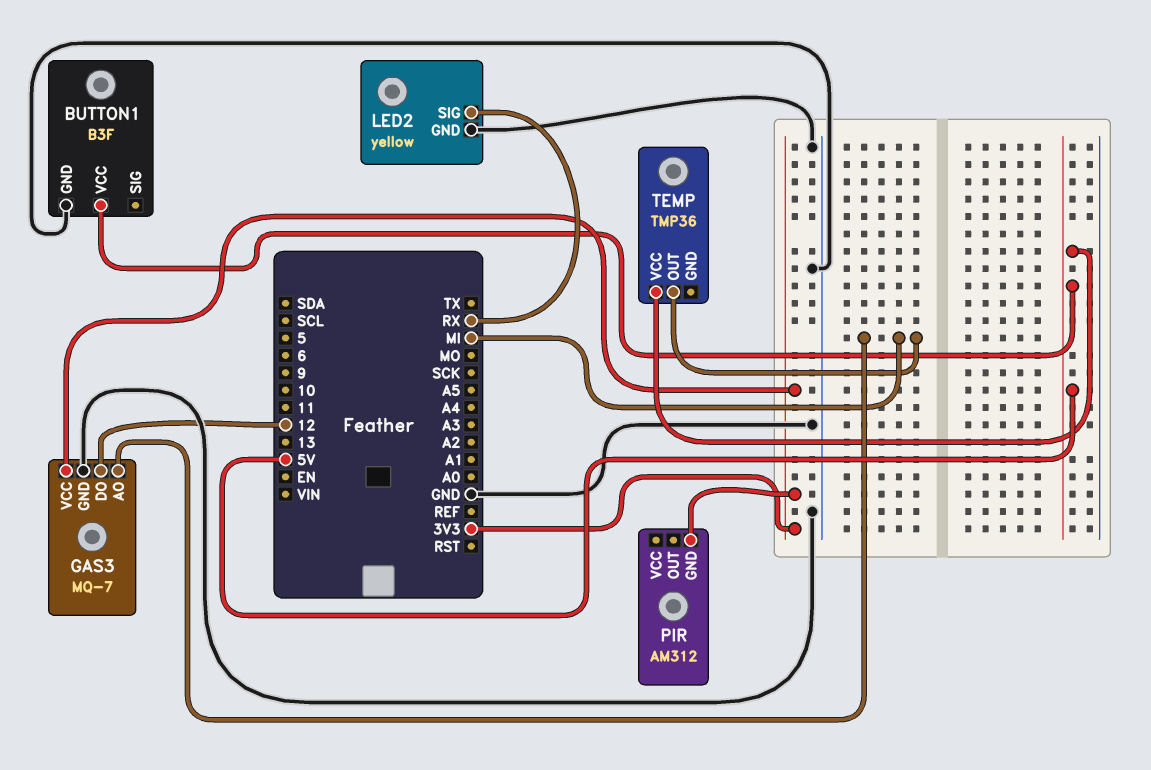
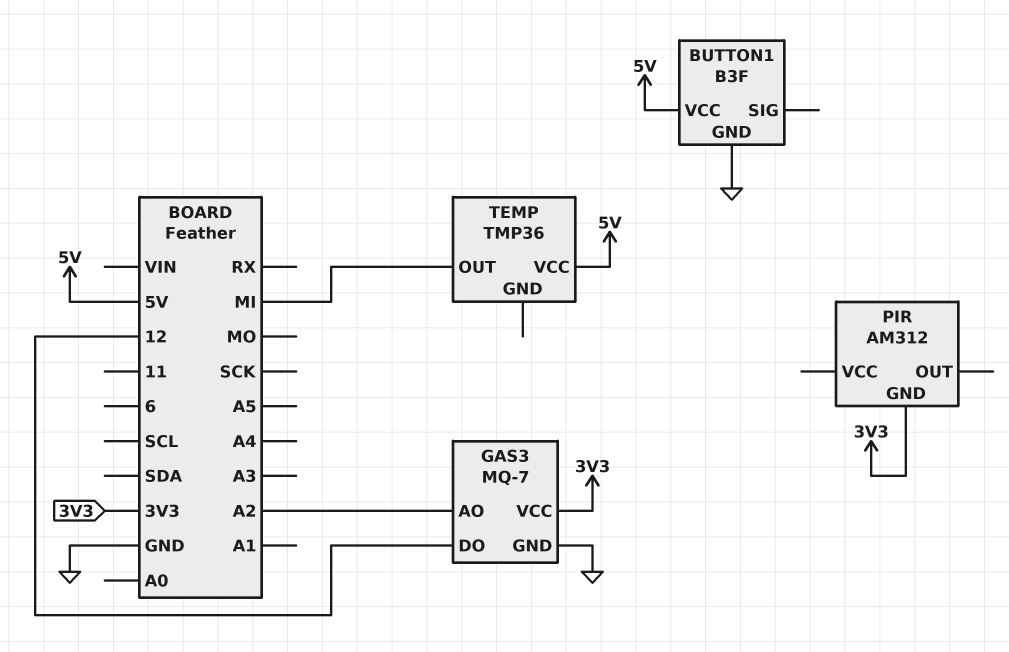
GAS3 pin AO: MI -> A2
LED2: yellow -> none
LED2 pin GND: GND -> none
LED2 pin SIG: RX -> none

